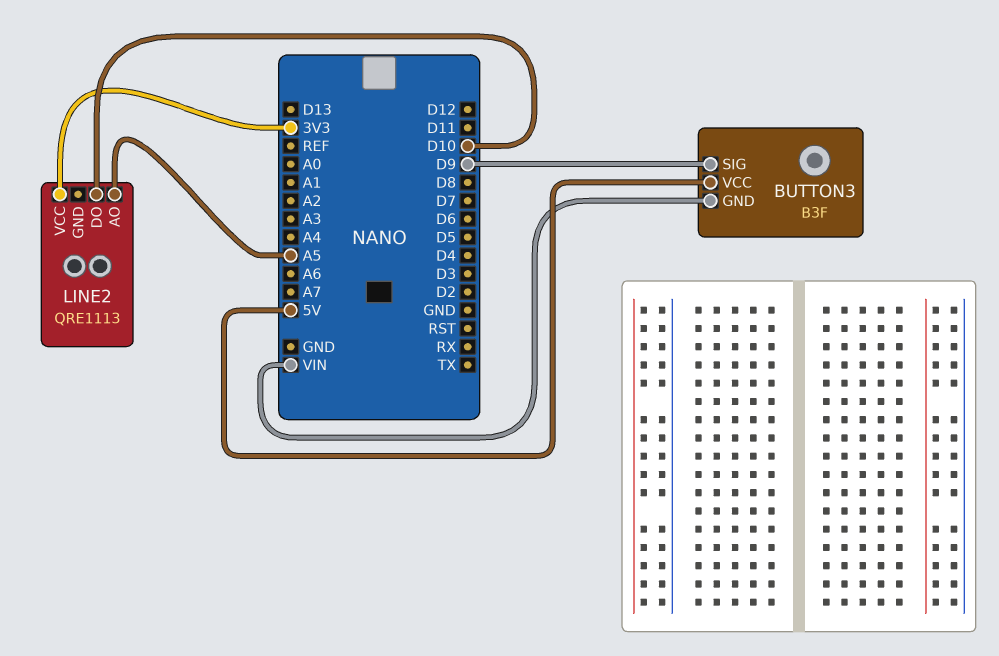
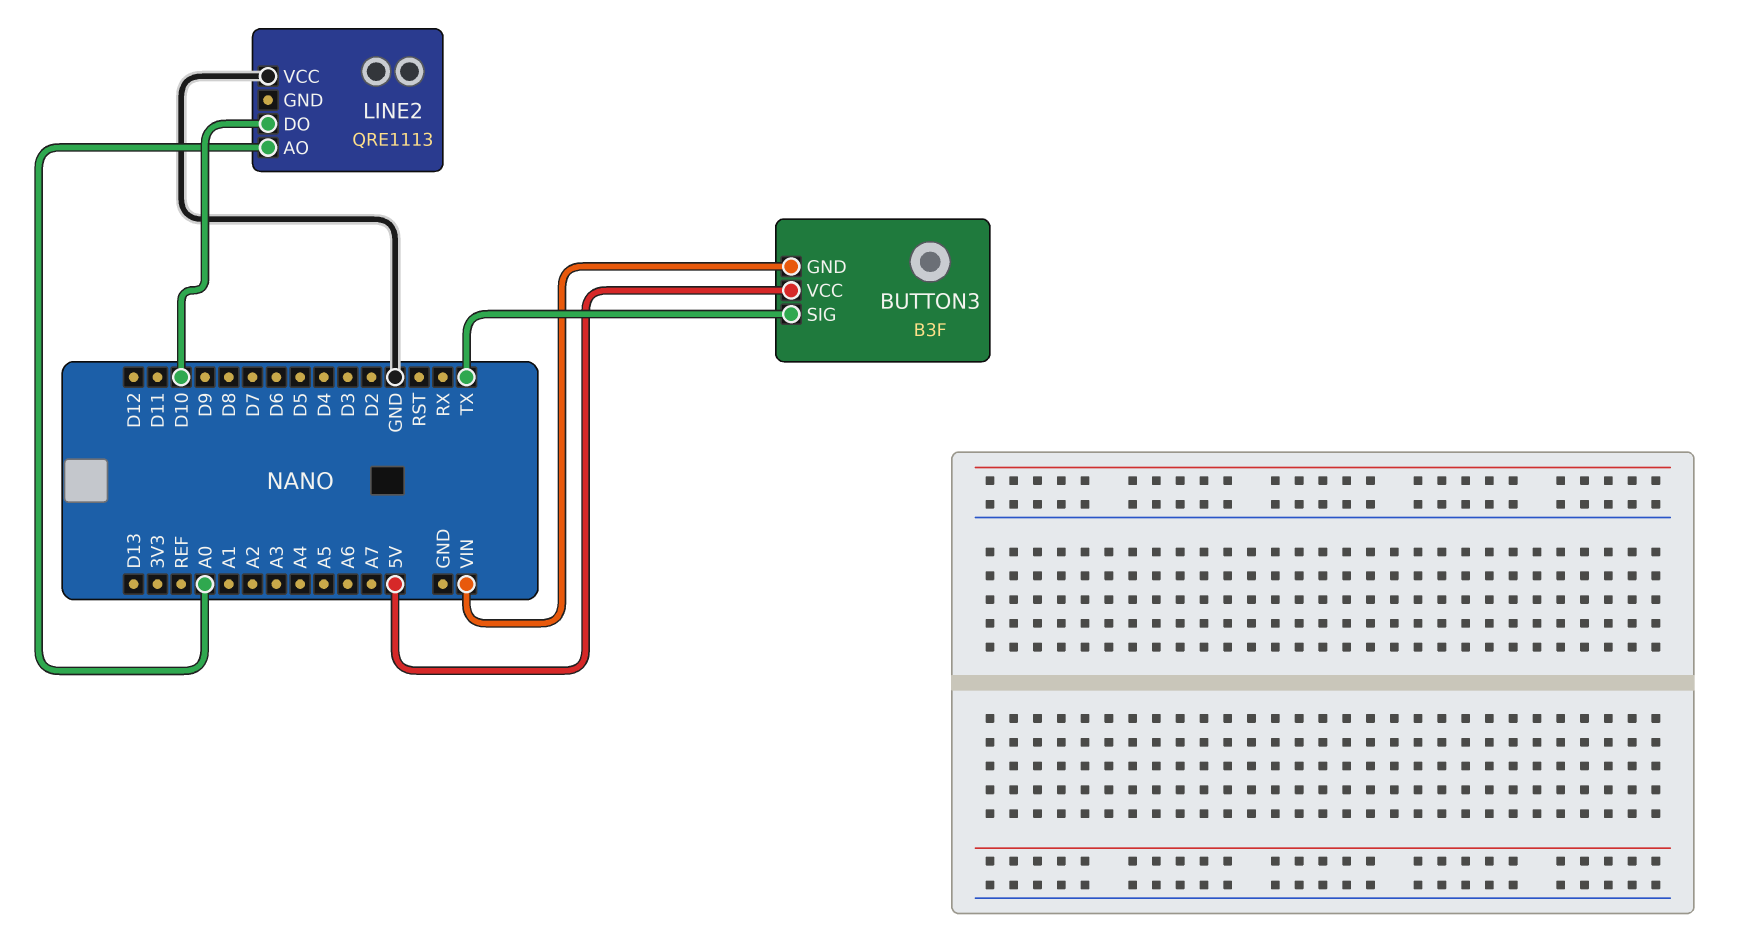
BUTTON3 pin SIG: D9 -> TX
LINE2 pin AO: A5 -> A0
LINE2 pin VCC: 3V3 -> GND

